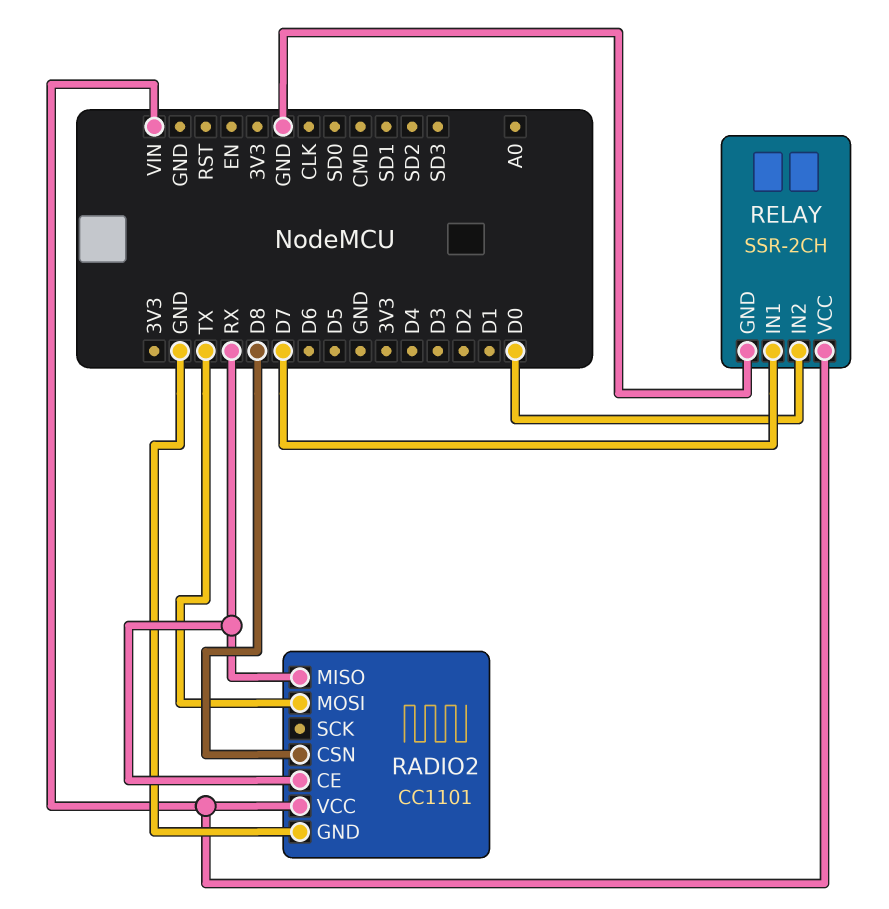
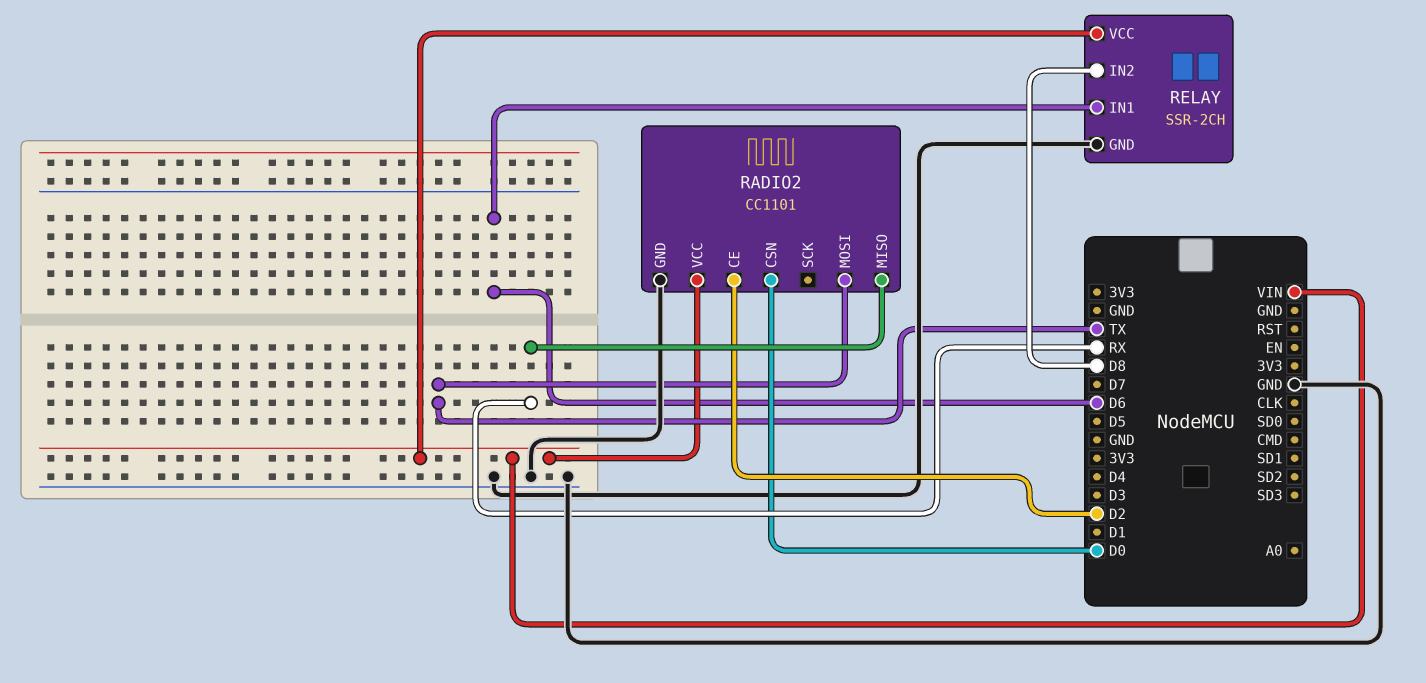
RADIO2 pin CE: RX -> D2
RADIO2 pin CSN: D8 -> D0
RELAY pin IN1: D7 -> D6
RELAY pin IN2: D0 -> D8

